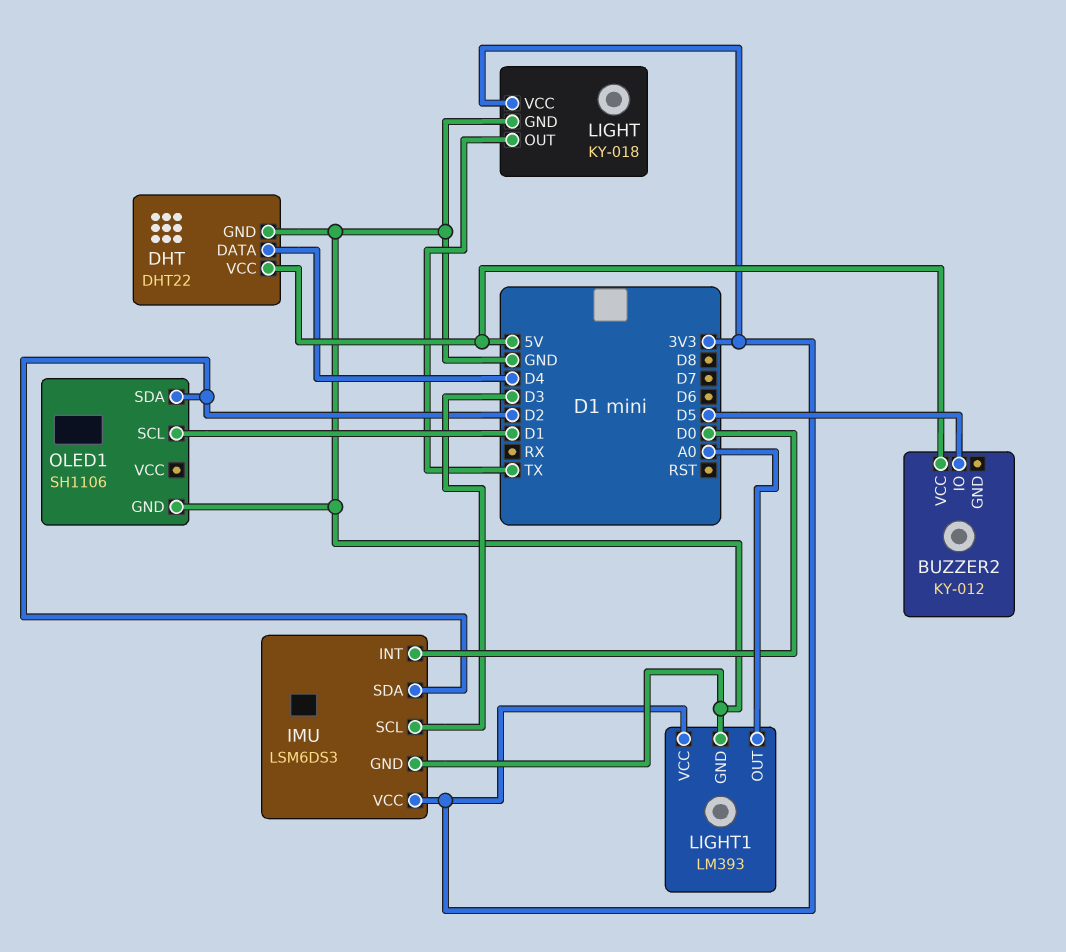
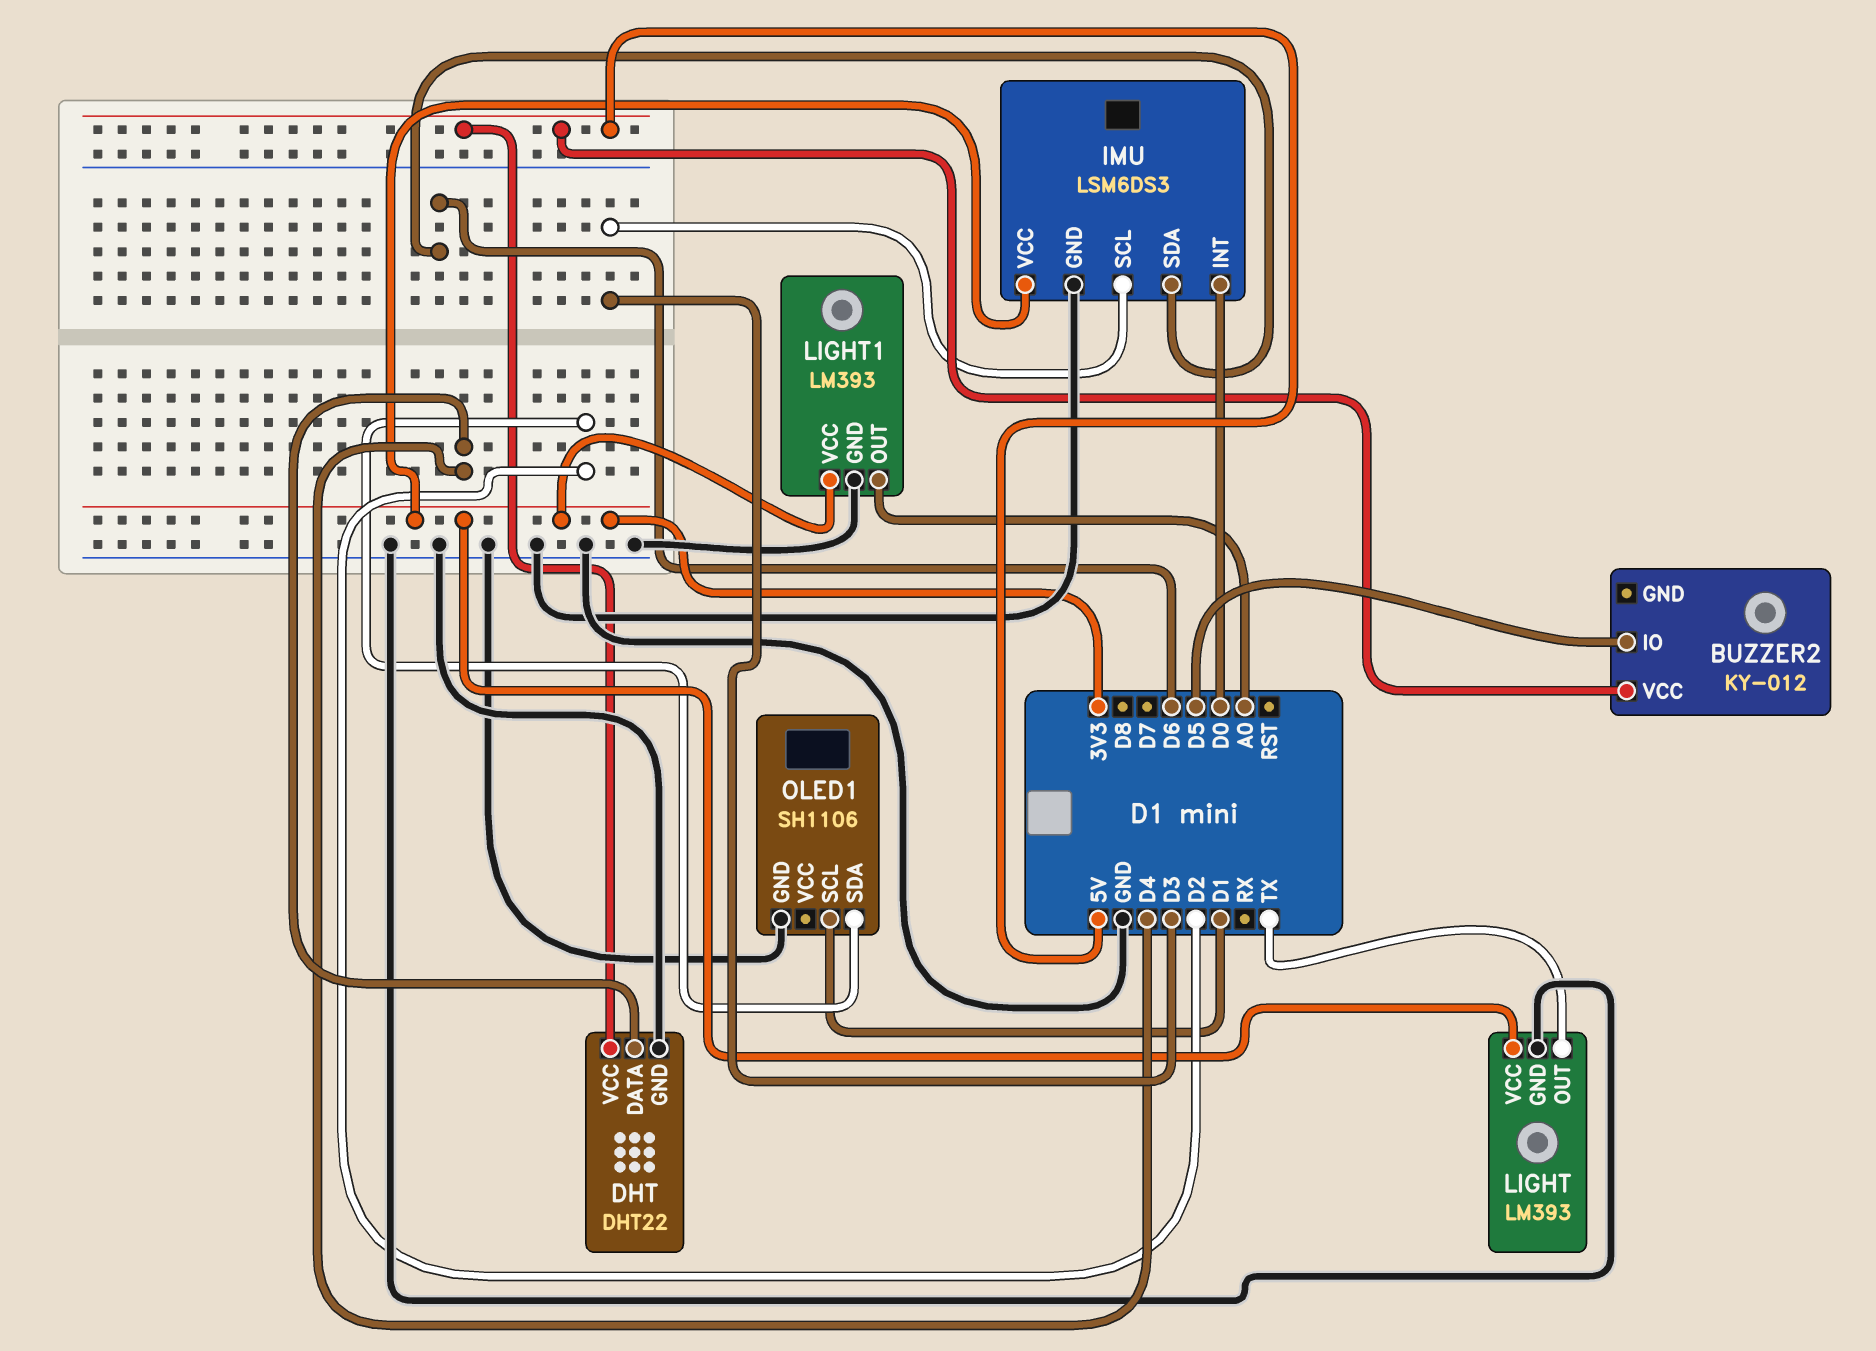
IMU pin SDA: D2 -> D6
LIGHT: KY-018 -> LM393

